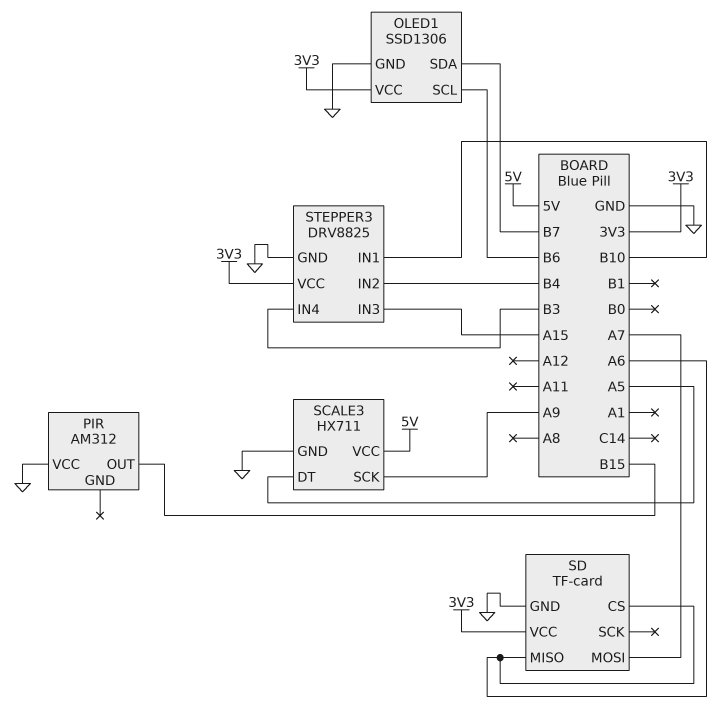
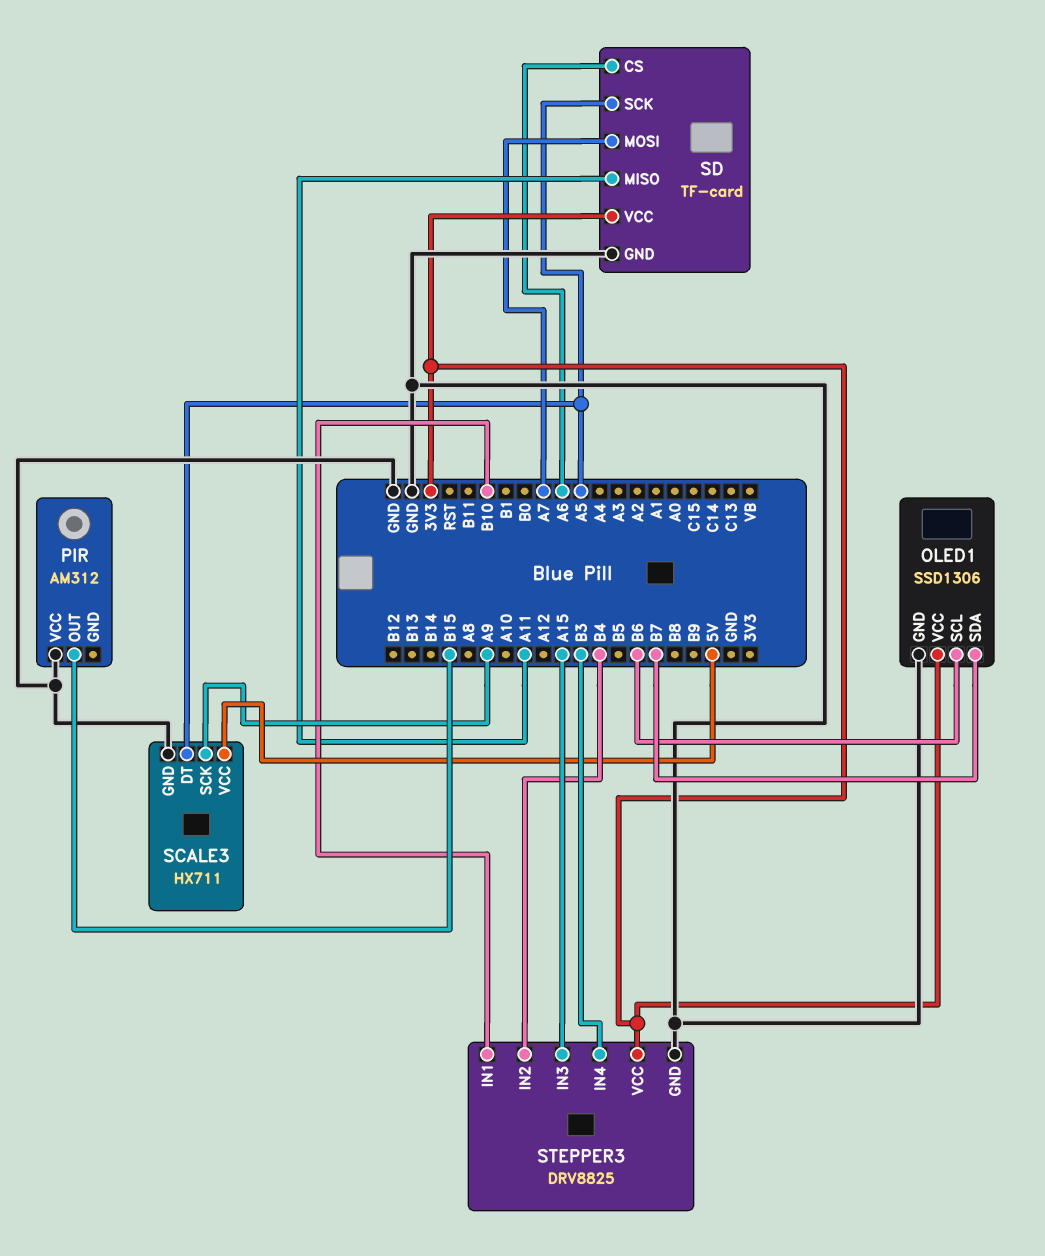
SD pin MISO: A6 -> A11
SD pin SCK: none -> A5

